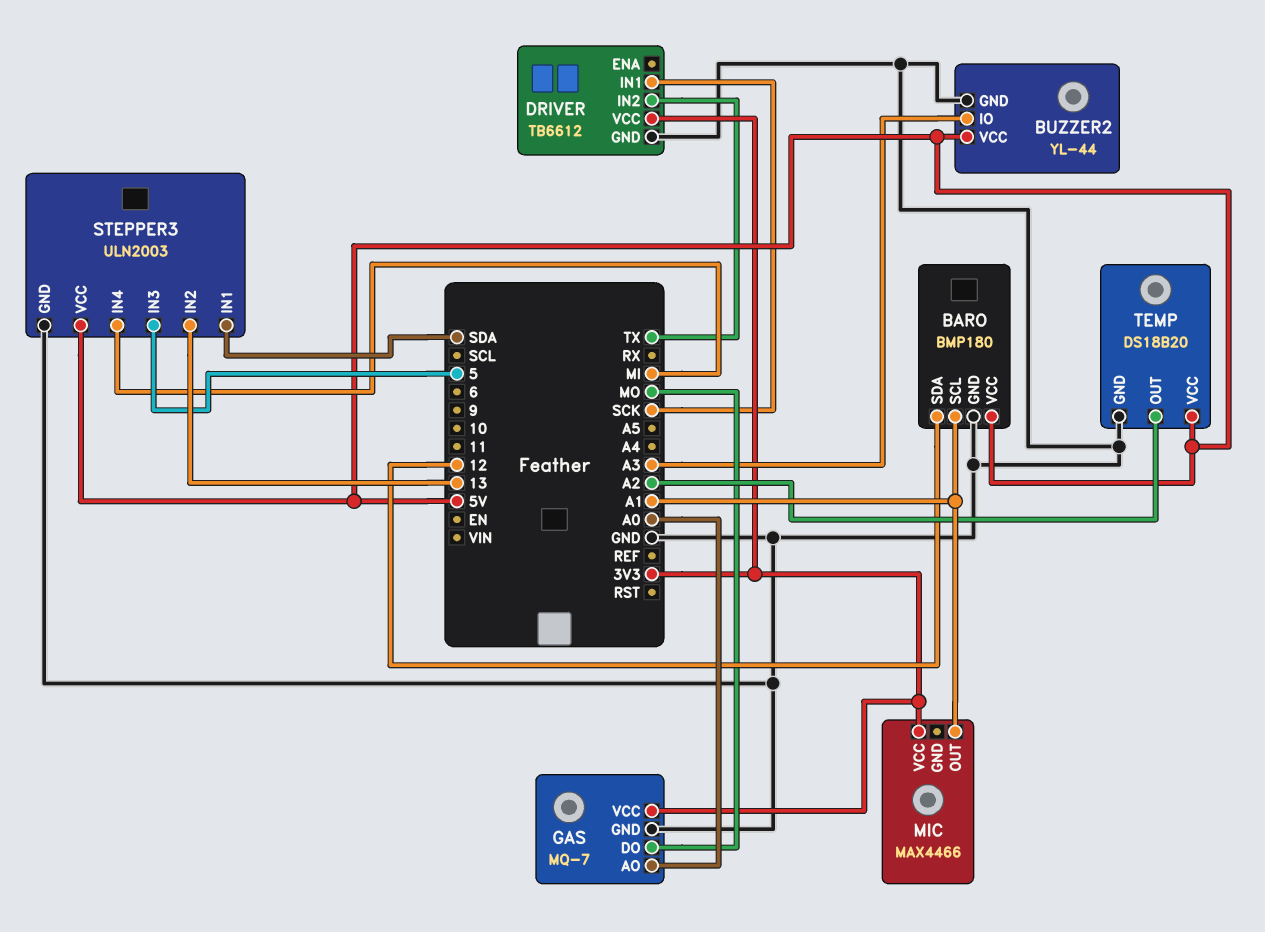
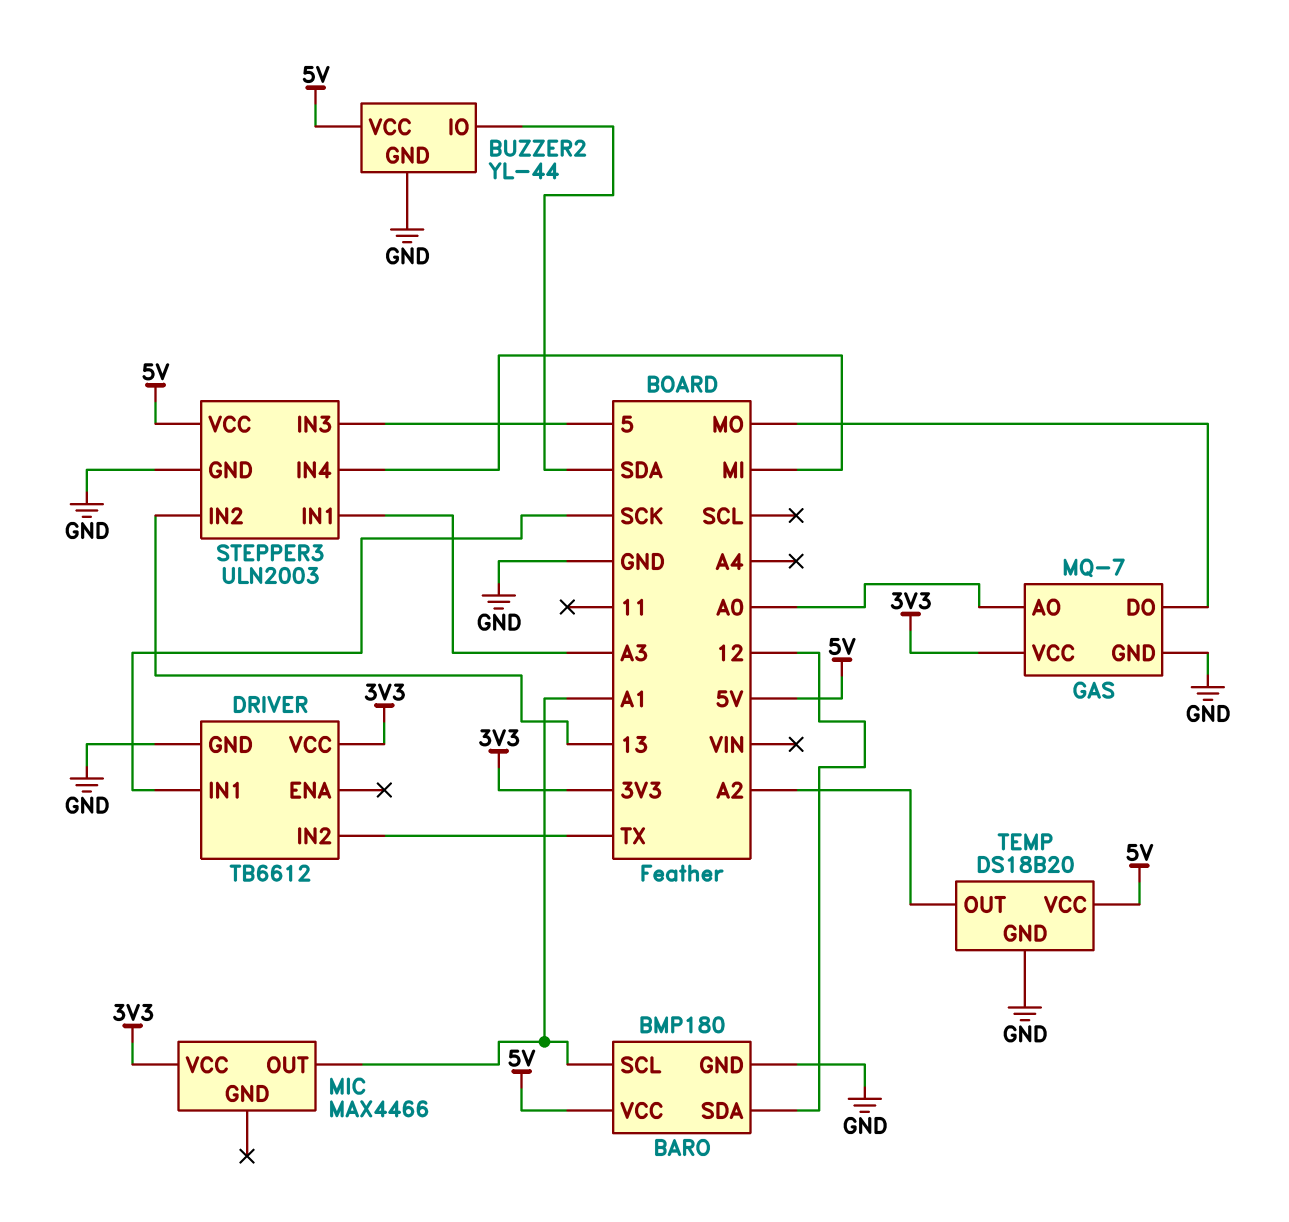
BUZZER2 pin IO: A3 -> SDA
STEPPER3 pin IN1: SDA -> A3

